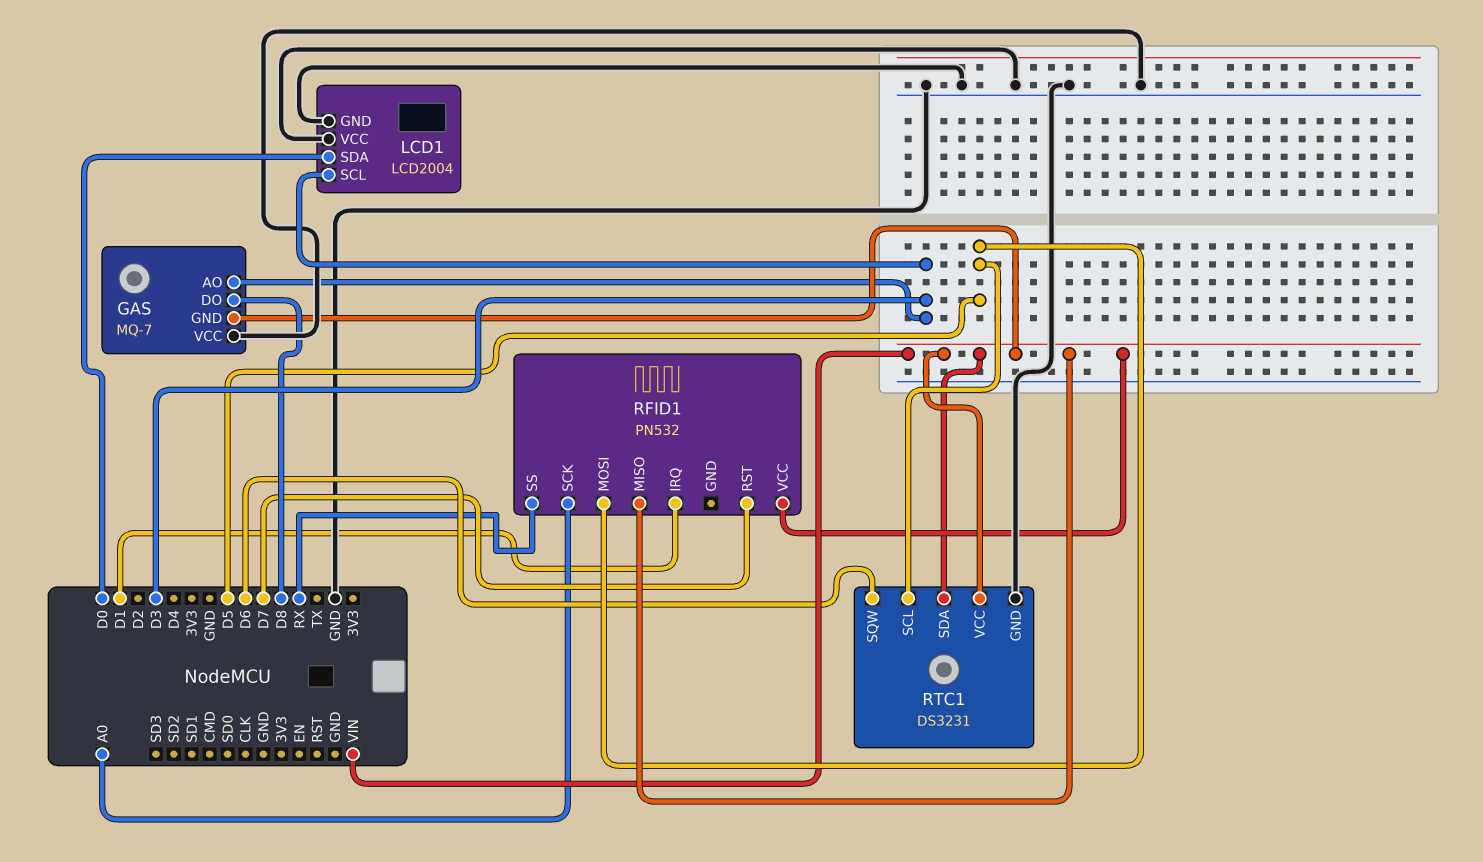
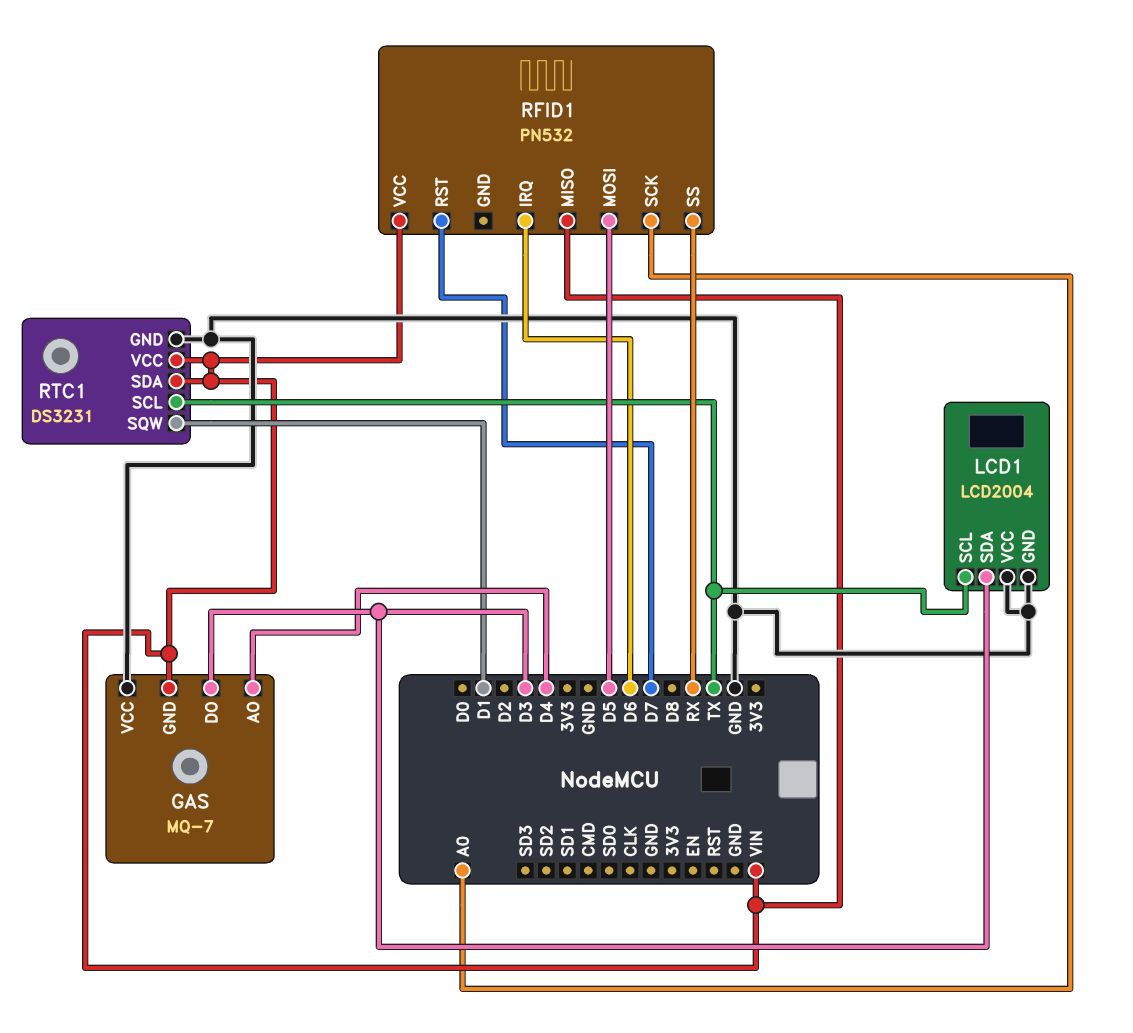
GAS pin AO: D3 -> D4
GAS pin DO: D8 -> D3
LCD1 pin SCL: D3 -> TX
LCD1 pin SDA: D0 -> D3
RFID1 pin IRQ: D1 -> D6
RTC1 pin SCL: D5 -> TX
RTC1 pin SQW: D6 -> D1

